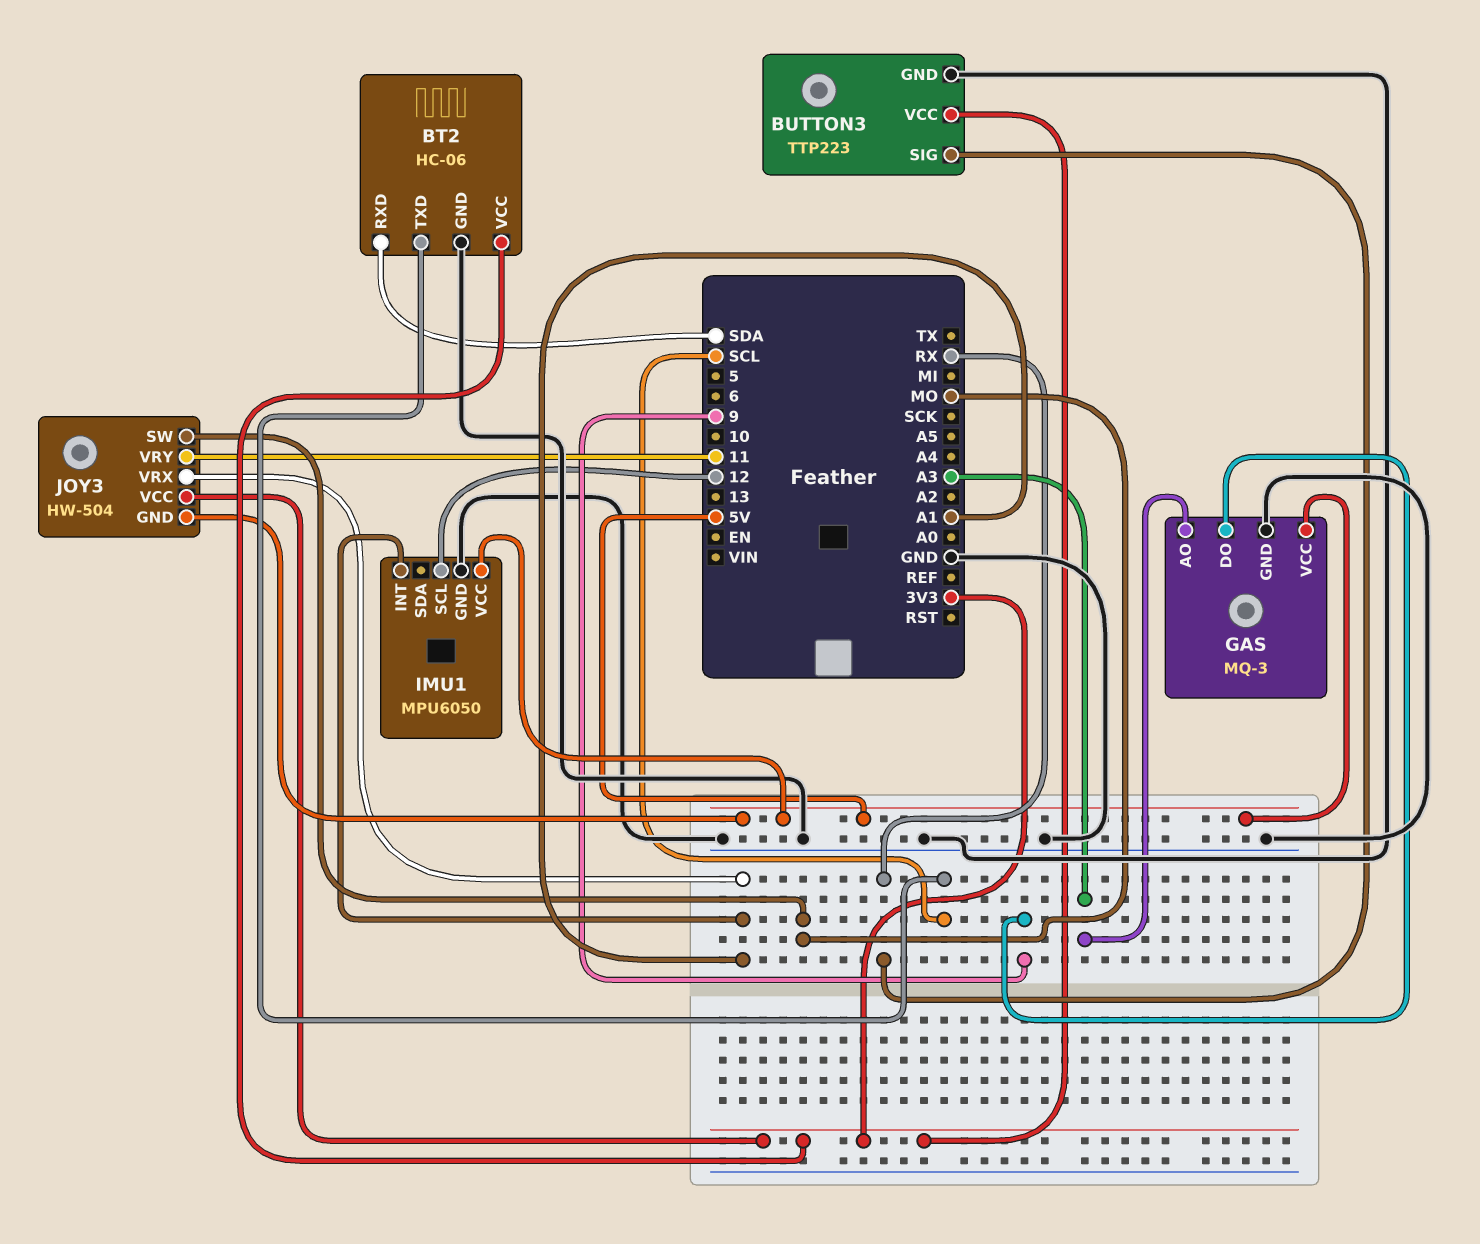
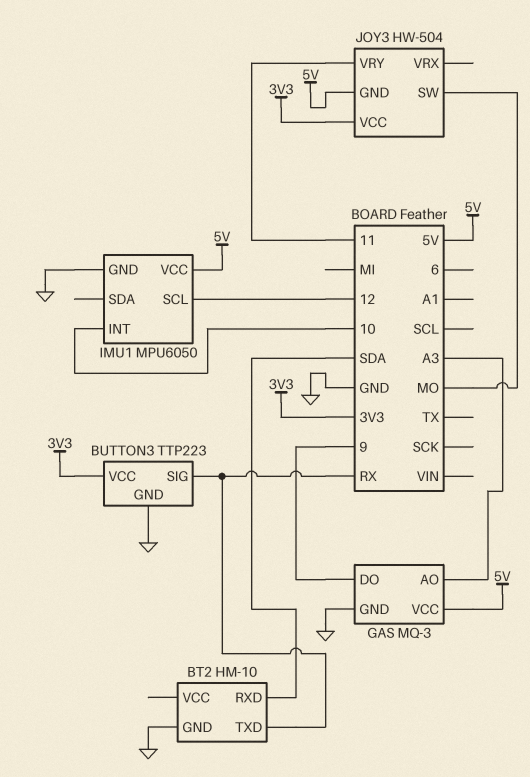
BT2: HC-06 -> HM-10
BT2 pin TXD: SCL -> RX
BT2 pin VCC: 3V3 -> none
IMU1 pin INT: A1 -> 10
JOY3 pin VRX: A1 -> none

